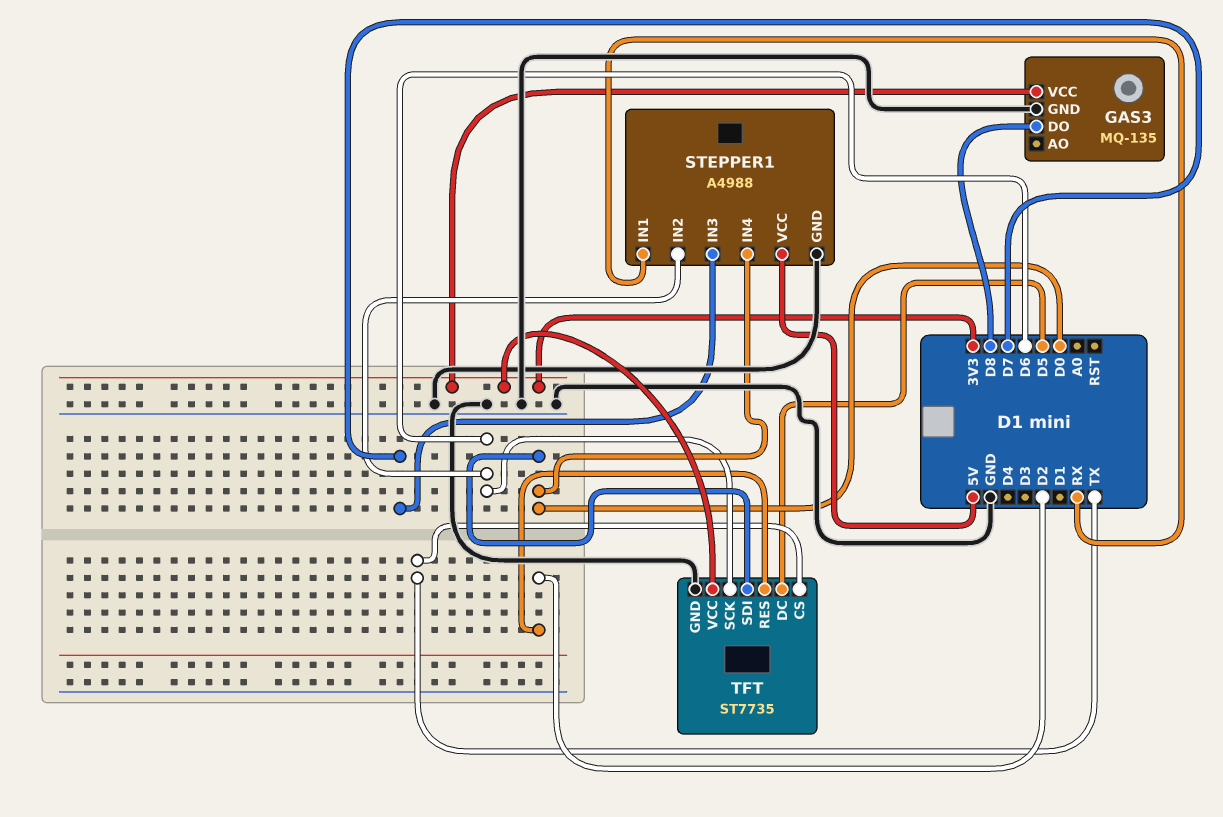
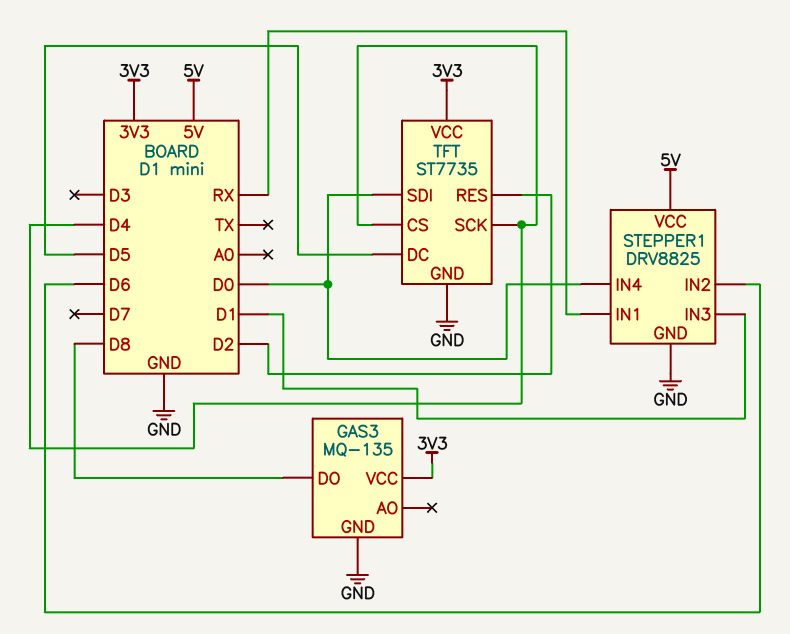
STEPPER1: A4988 -> DRV8825
STEPPER1 pin IN3: D7 -> D1
TFT pin CS: TX -> D4
TFT pin SCK: D6 -> D4

